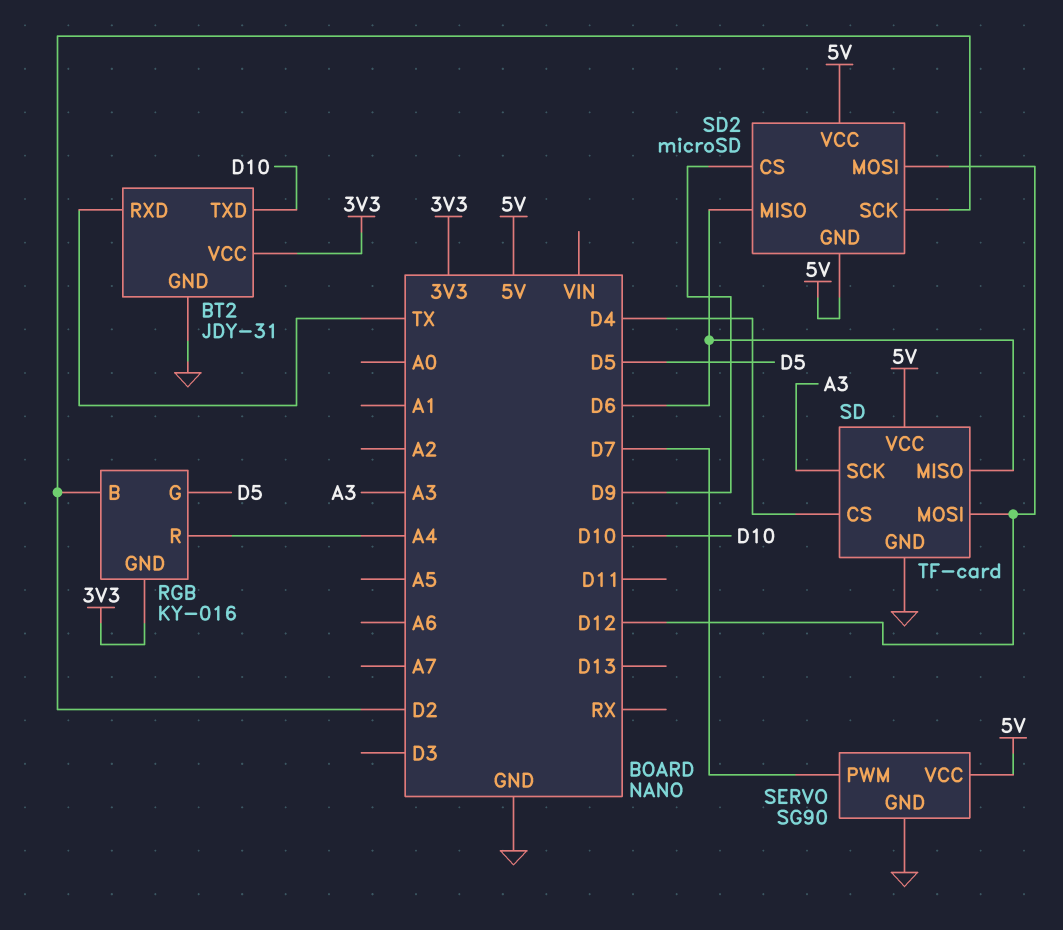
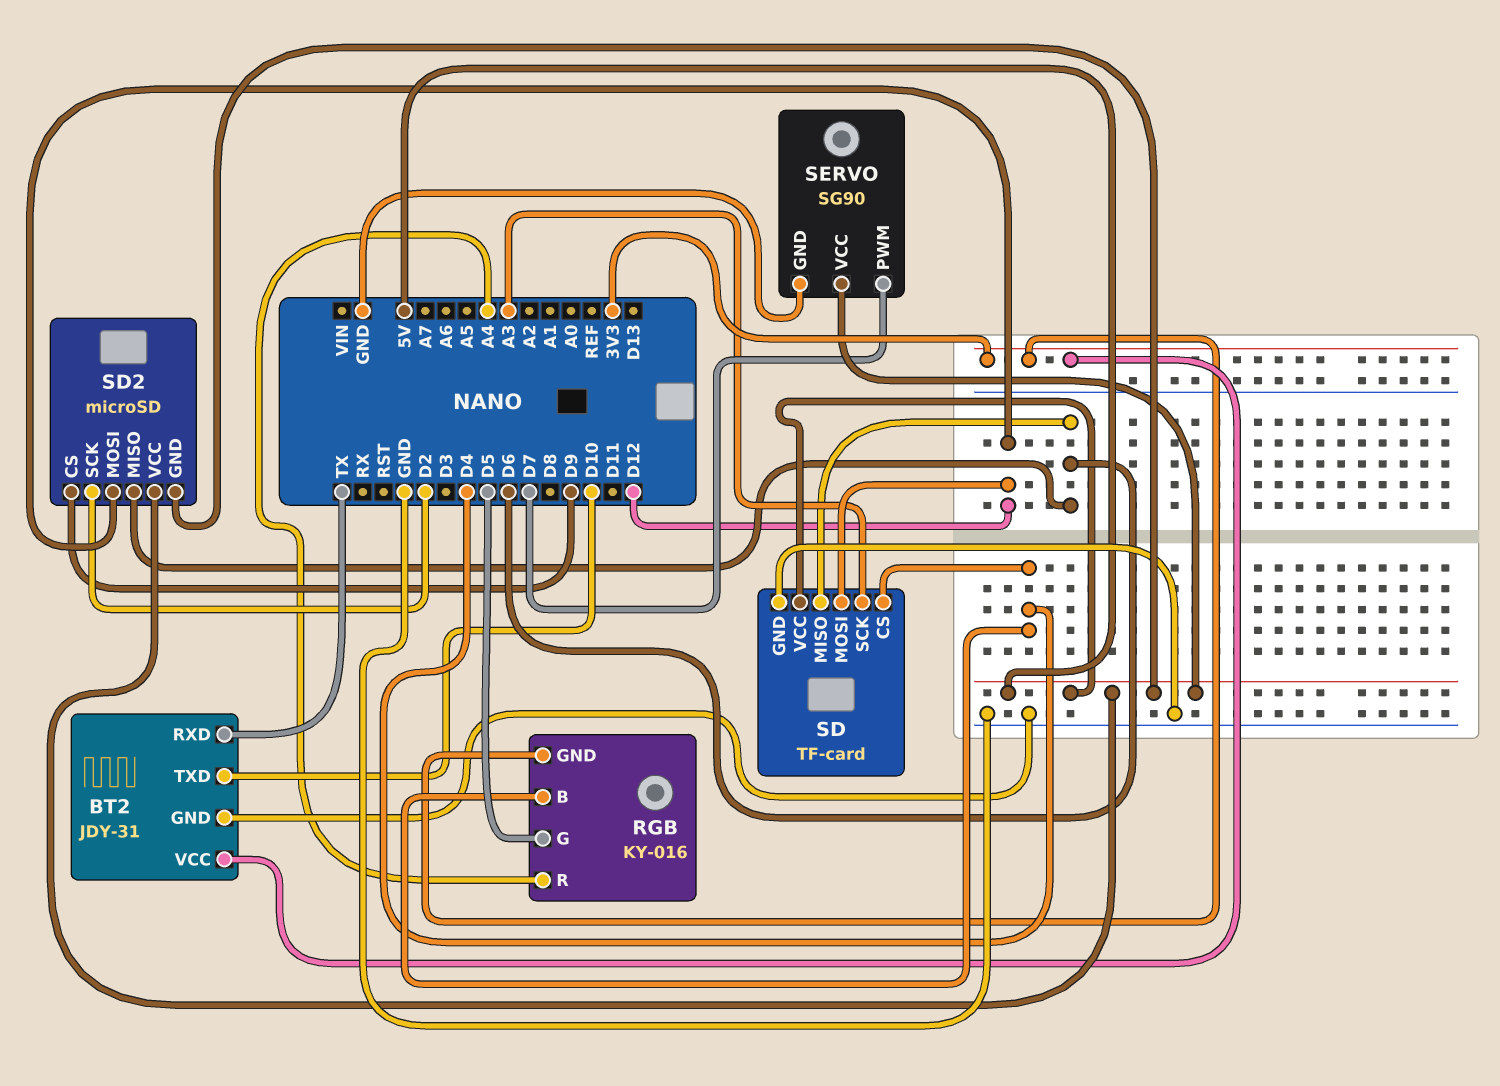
RGB pin B: D2 -> D4

